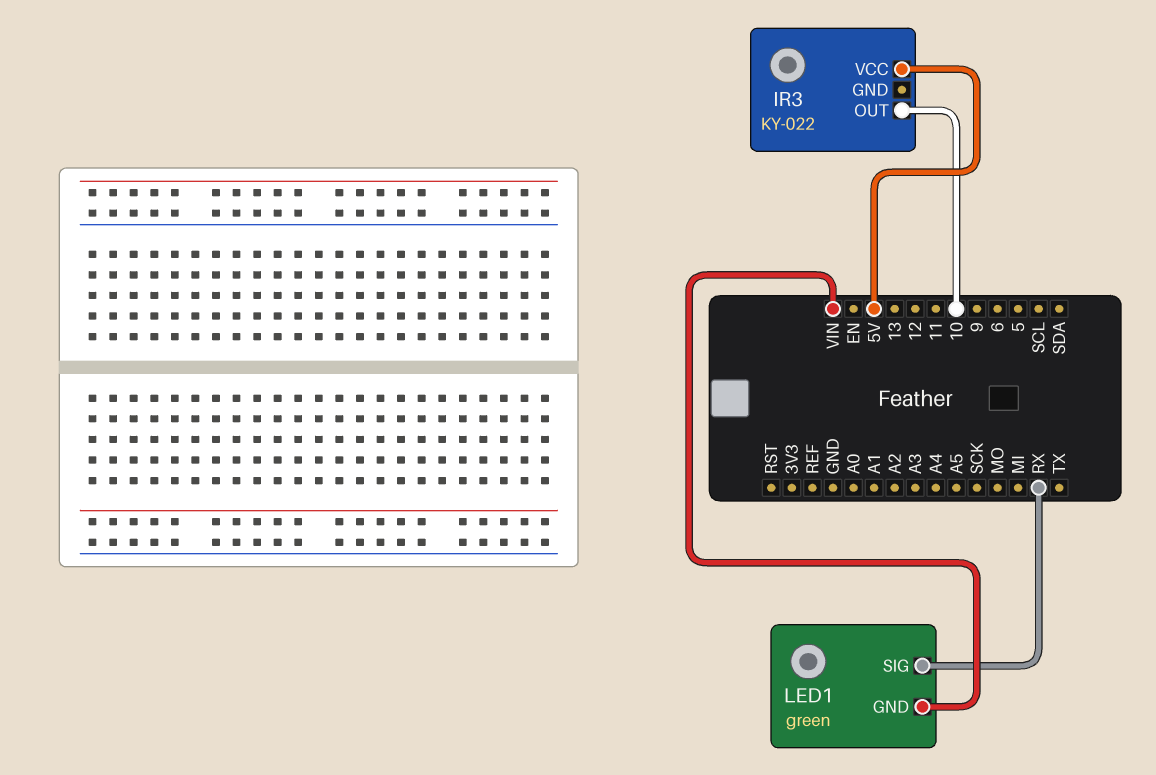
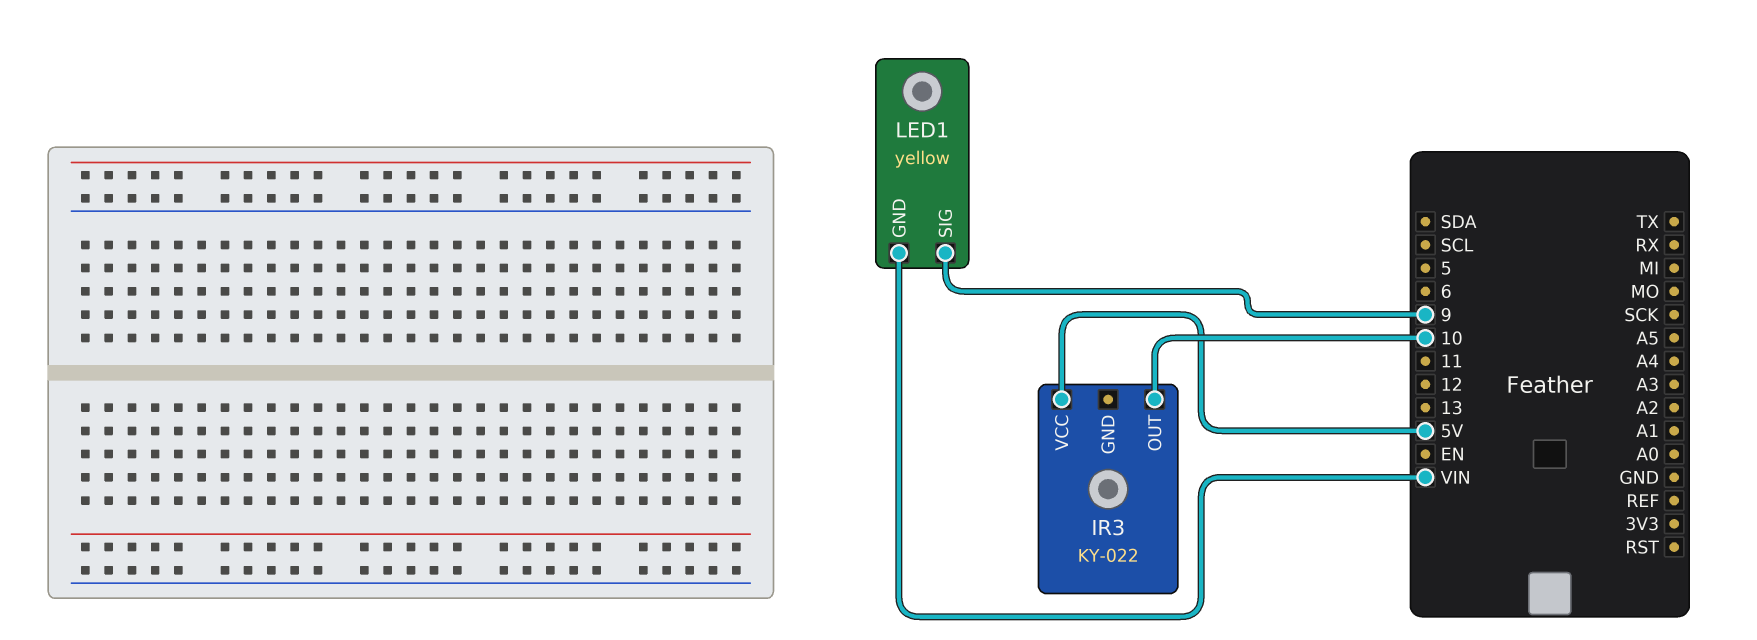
LED1: green -> yellow
LED1 pin SIG: RX -> 9

